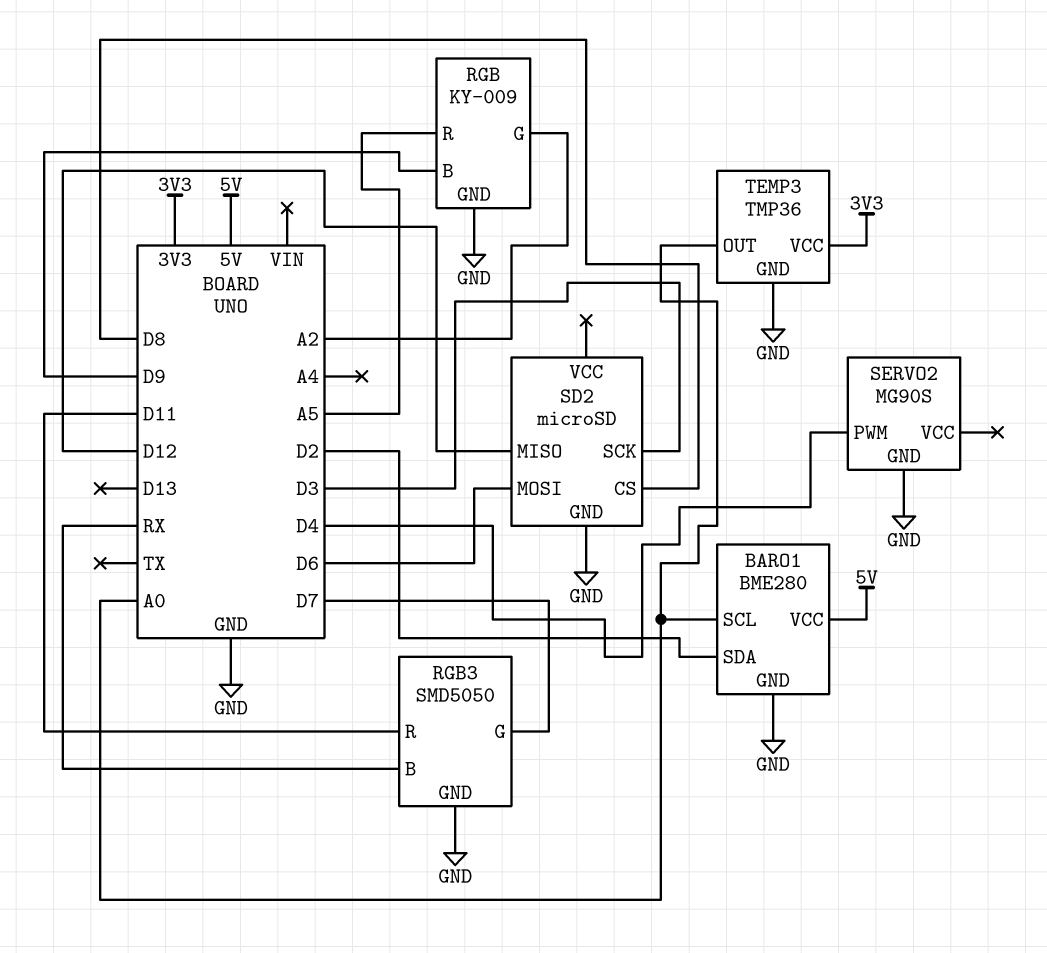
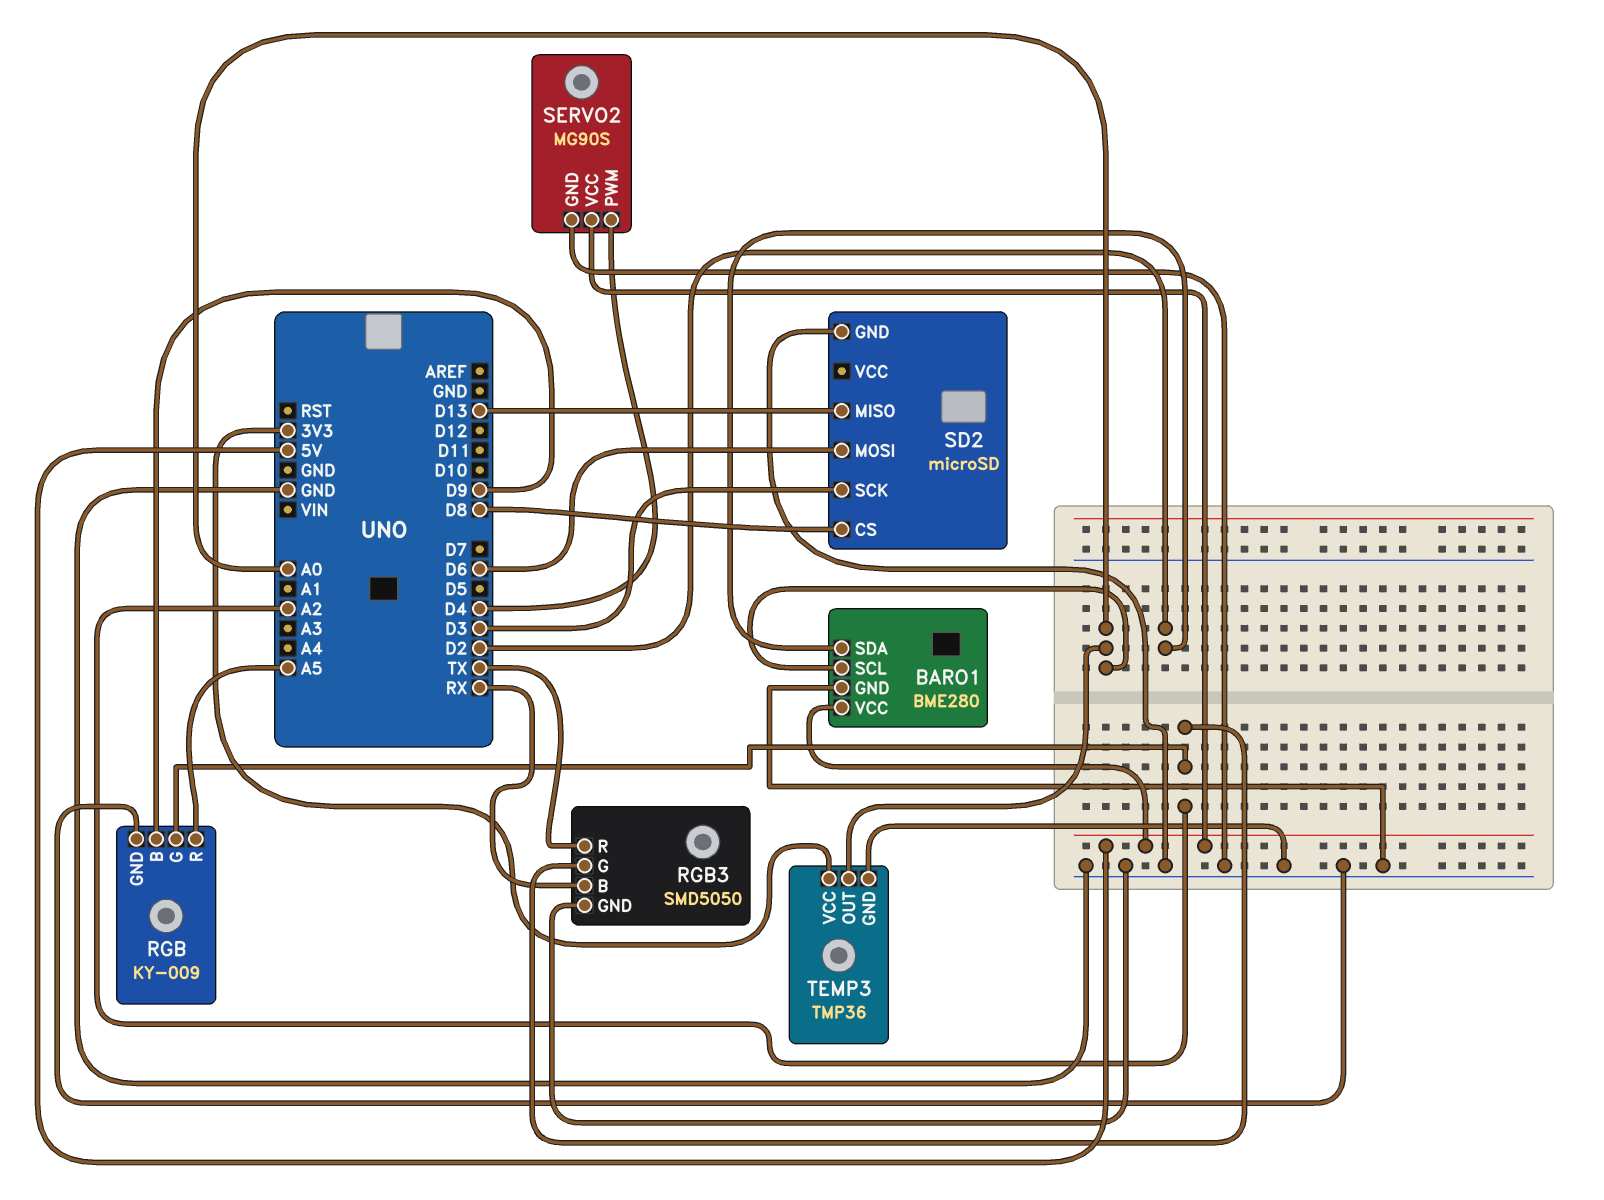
RGB3 pin G: D7 -> A2
RGB3 pin R: D11 -> TX
SD2 pin MISO: D12 -> D13
SERVO2 pin VCC: none -> 5V

